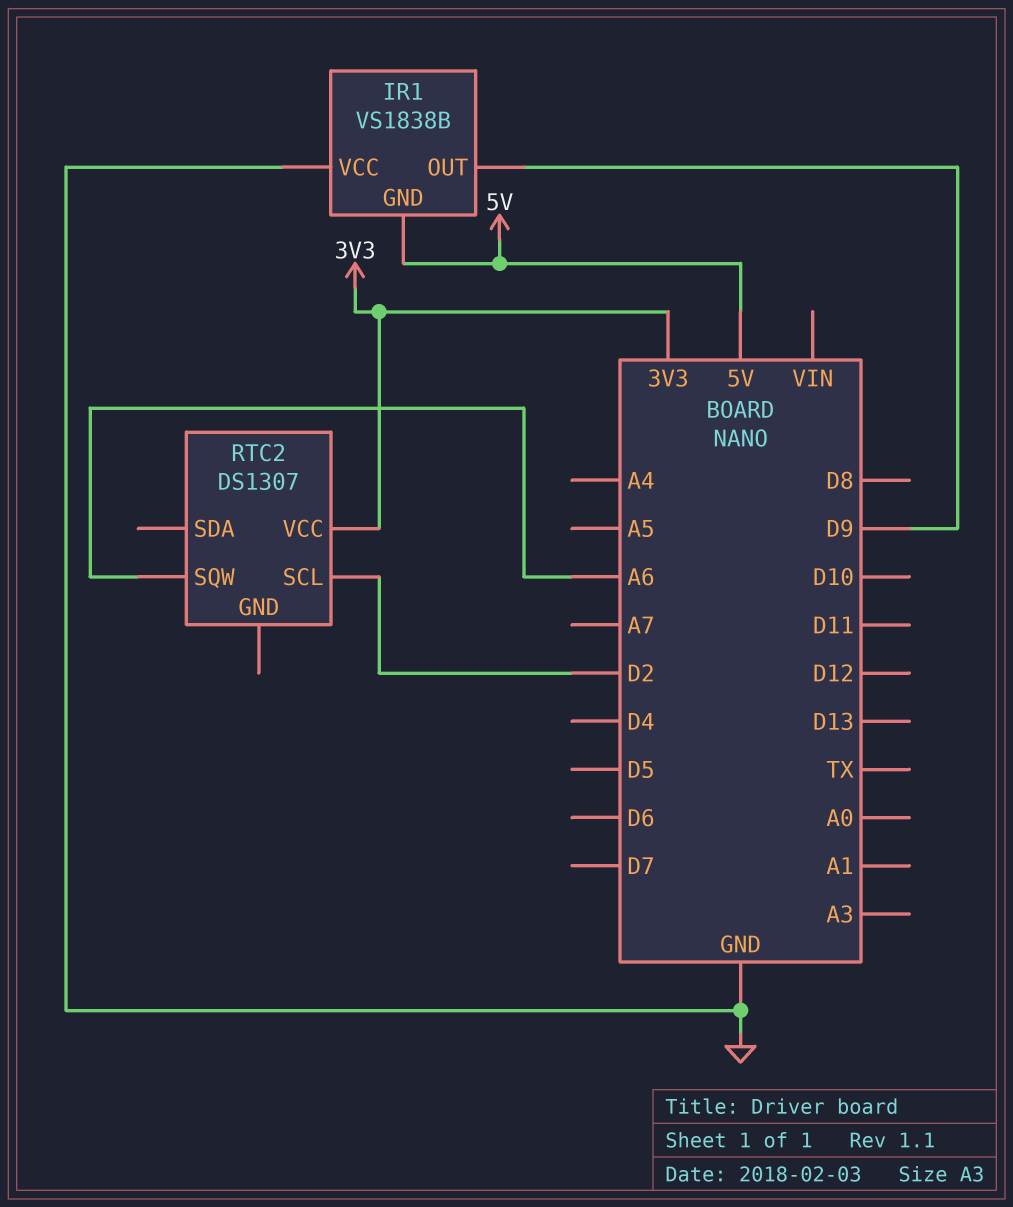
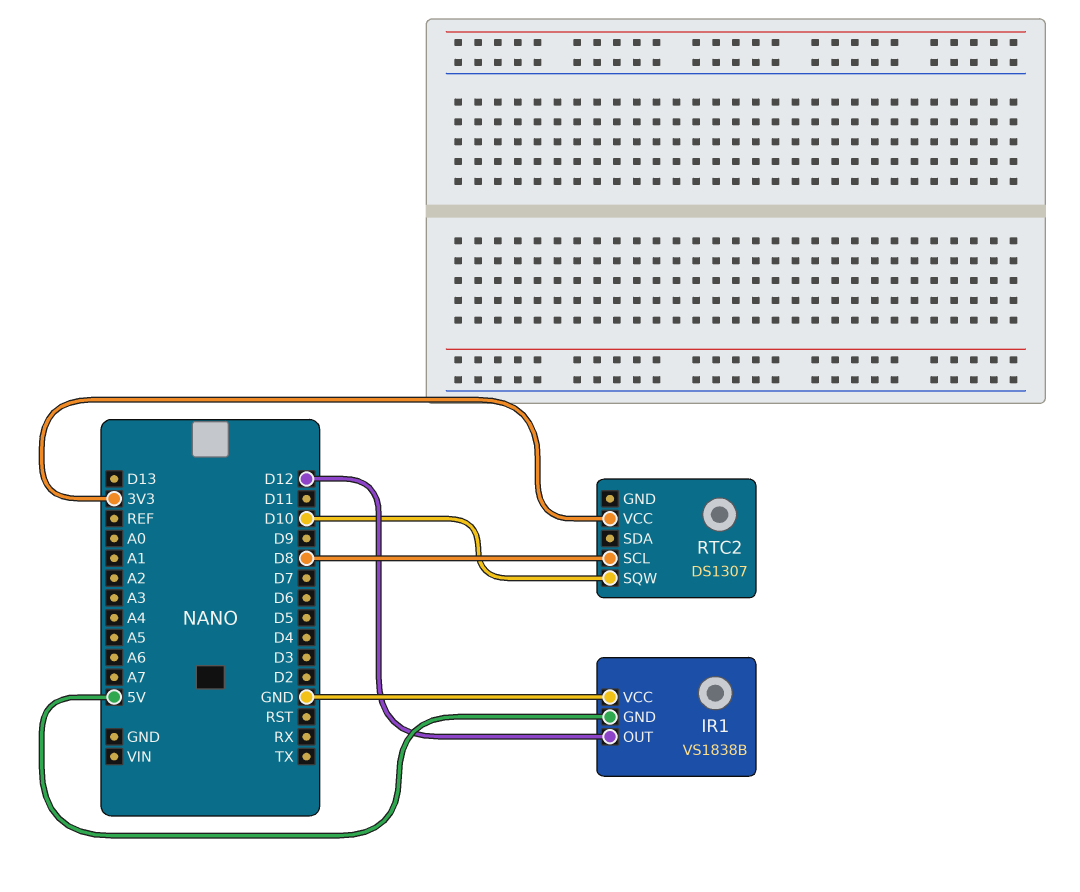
IR1 pin OUT: D9 -> D12
RTC2 pin SCL: D2 -> D8
RTC2 pin SQW: A6 -> D10

